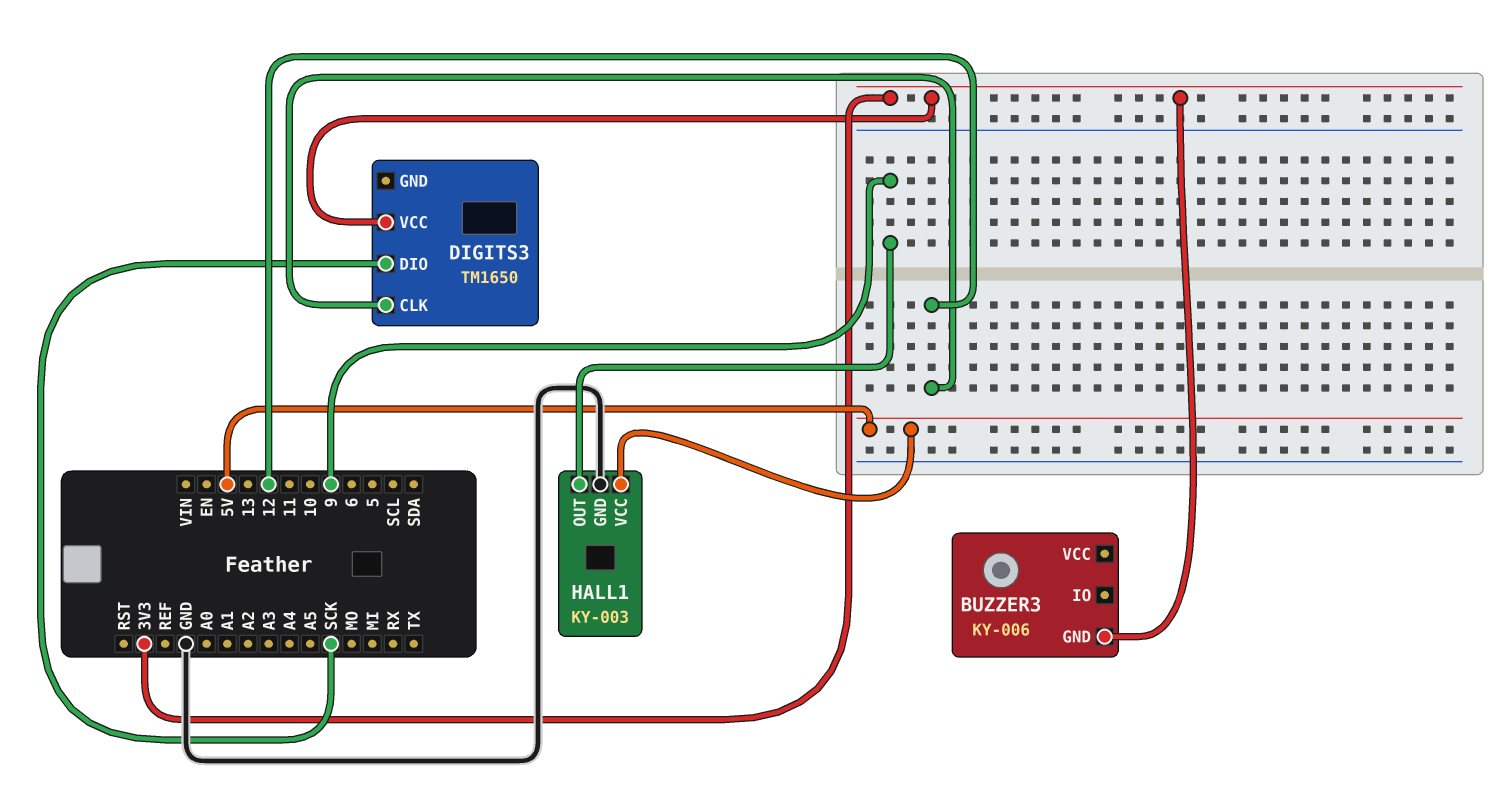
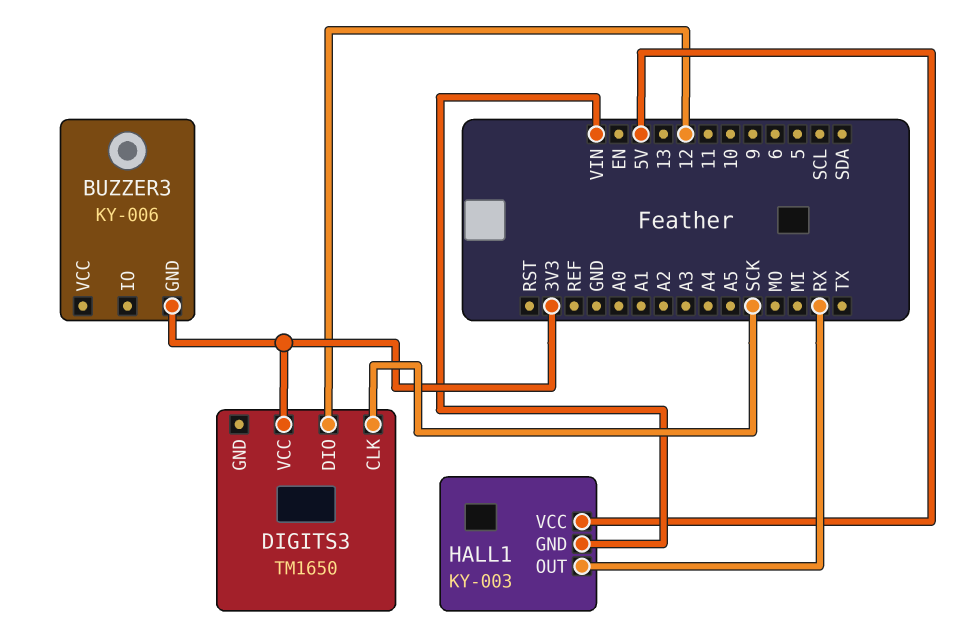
DIGITS3 pin CLK: 12 -> SCK
DIGITS3 pin DIO: SCK -> 12
HALL1 pin GND: GND -> VIN
HALL1 pin OUT: 9 -> RX

